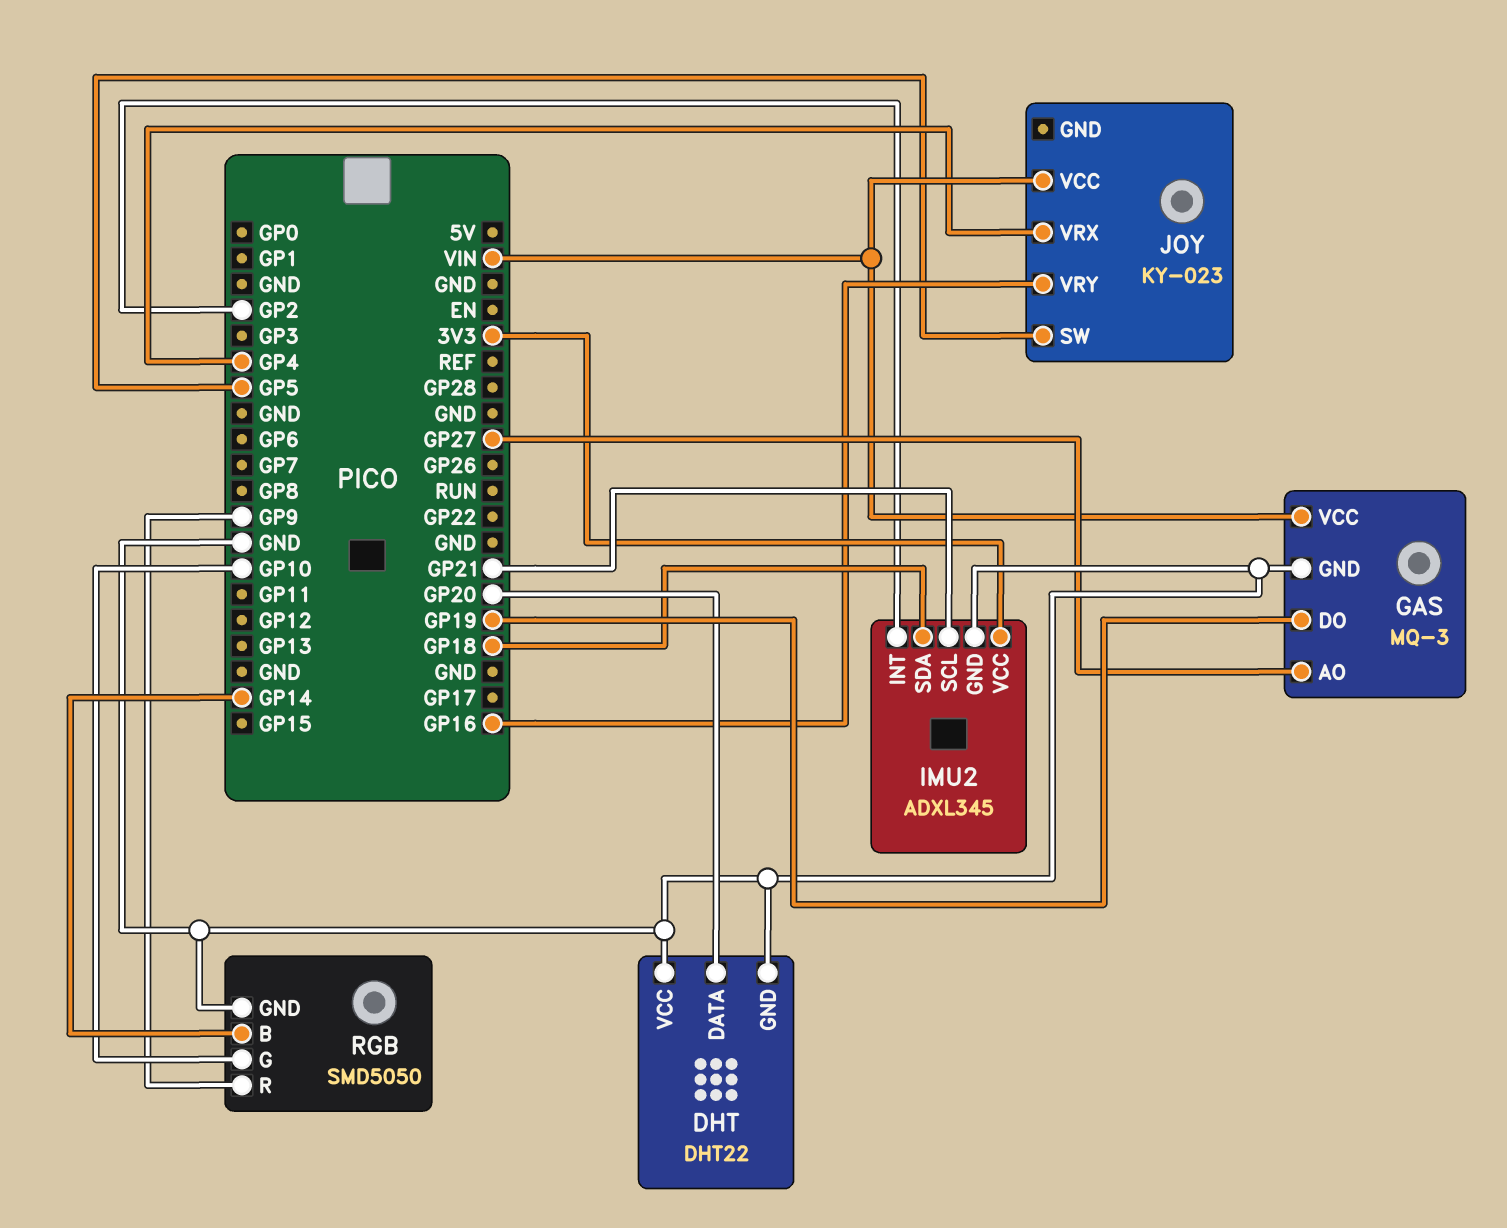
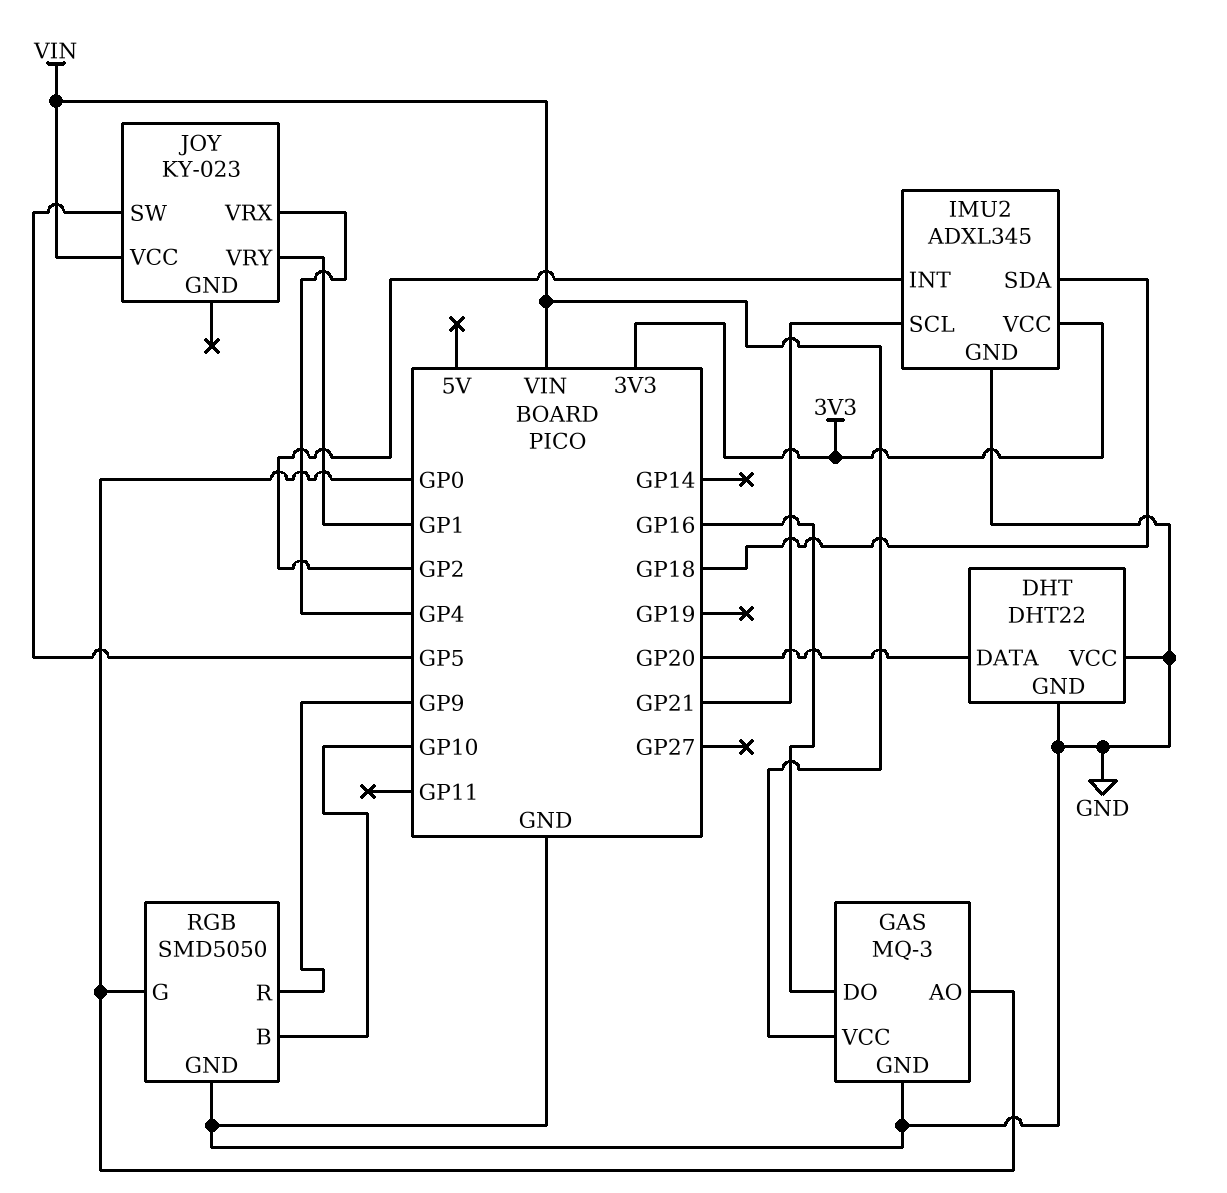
GAS pin AO: GP27 -> GP0
GAS pin DO: GP19 -> GP16
JOY pin VRY: GP16 -> GP1
RGB pin B: GP14 -> GP10
RGB pin G: GP10 -> GP0

